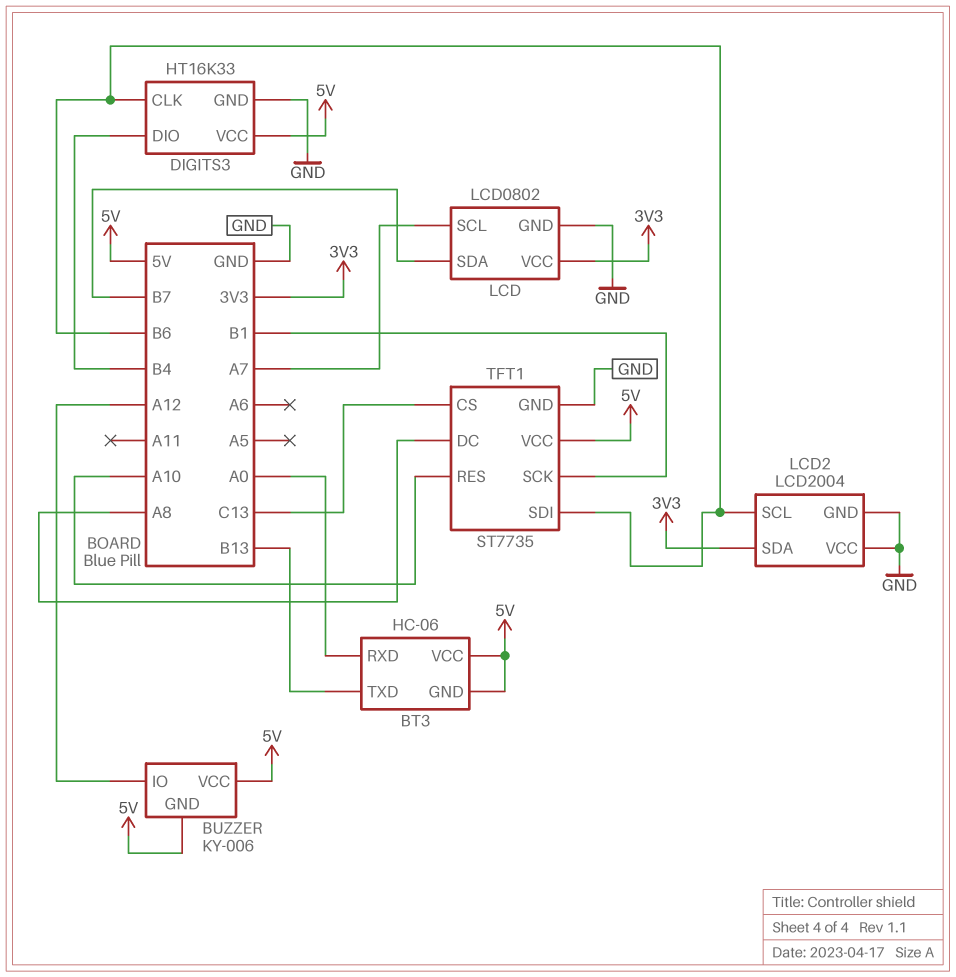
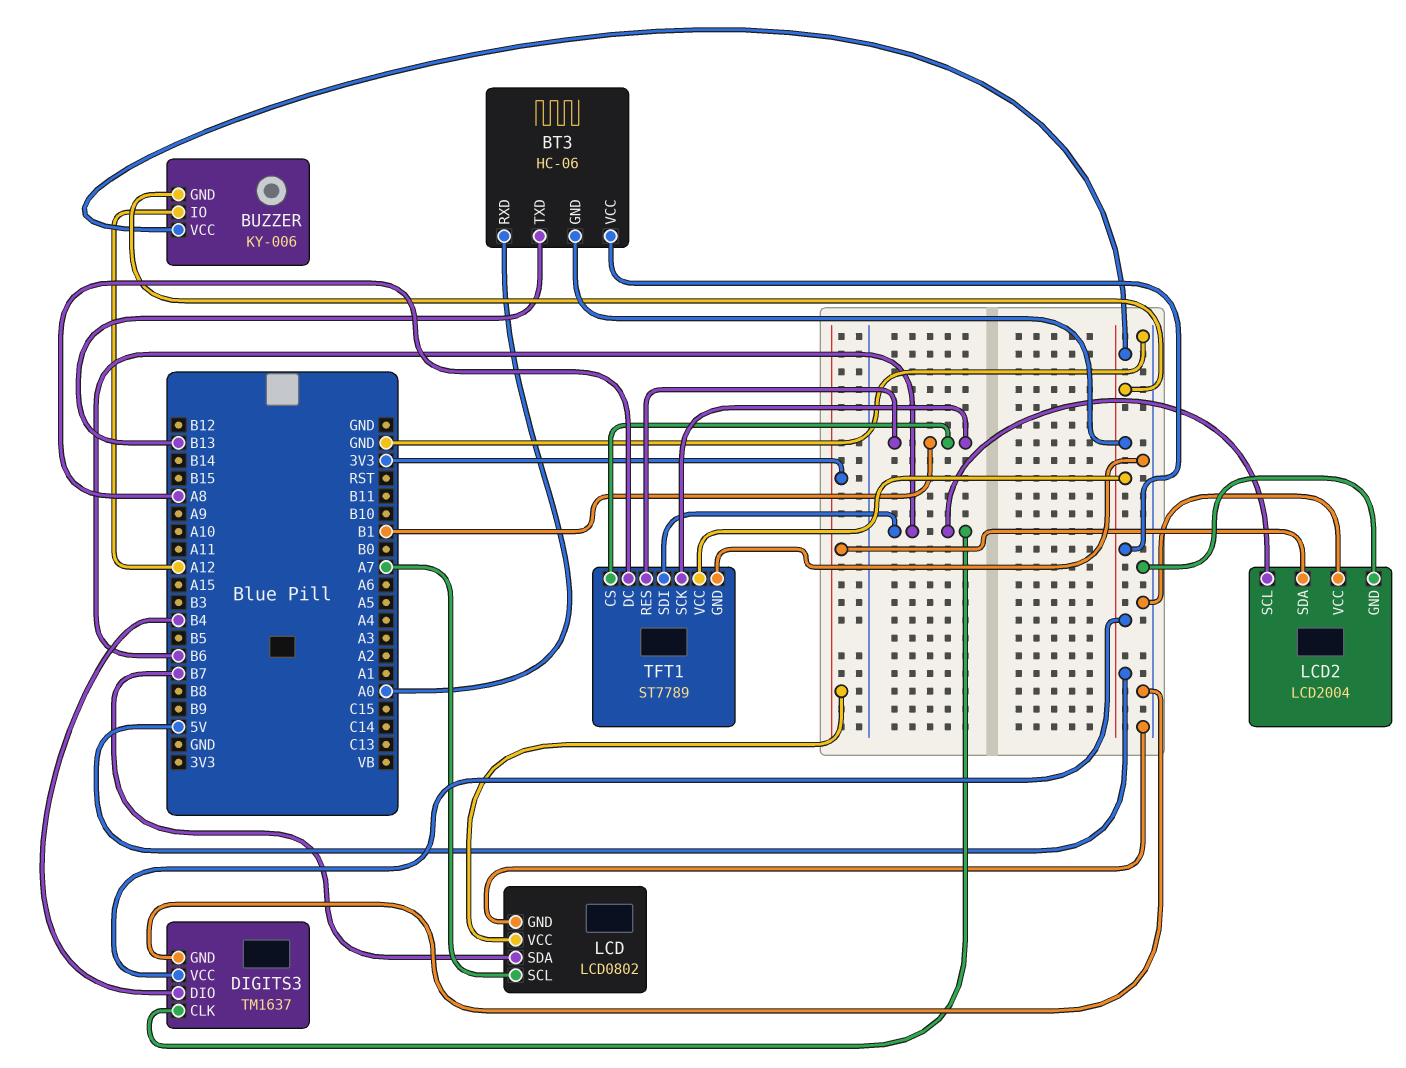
DIGITS3: HT16K33 -> TM1637
TFT1: ST7735 -> ST7789
TFT1 pin CS: C13 -> B1
TFT1 pin RES: A10 -> B1

